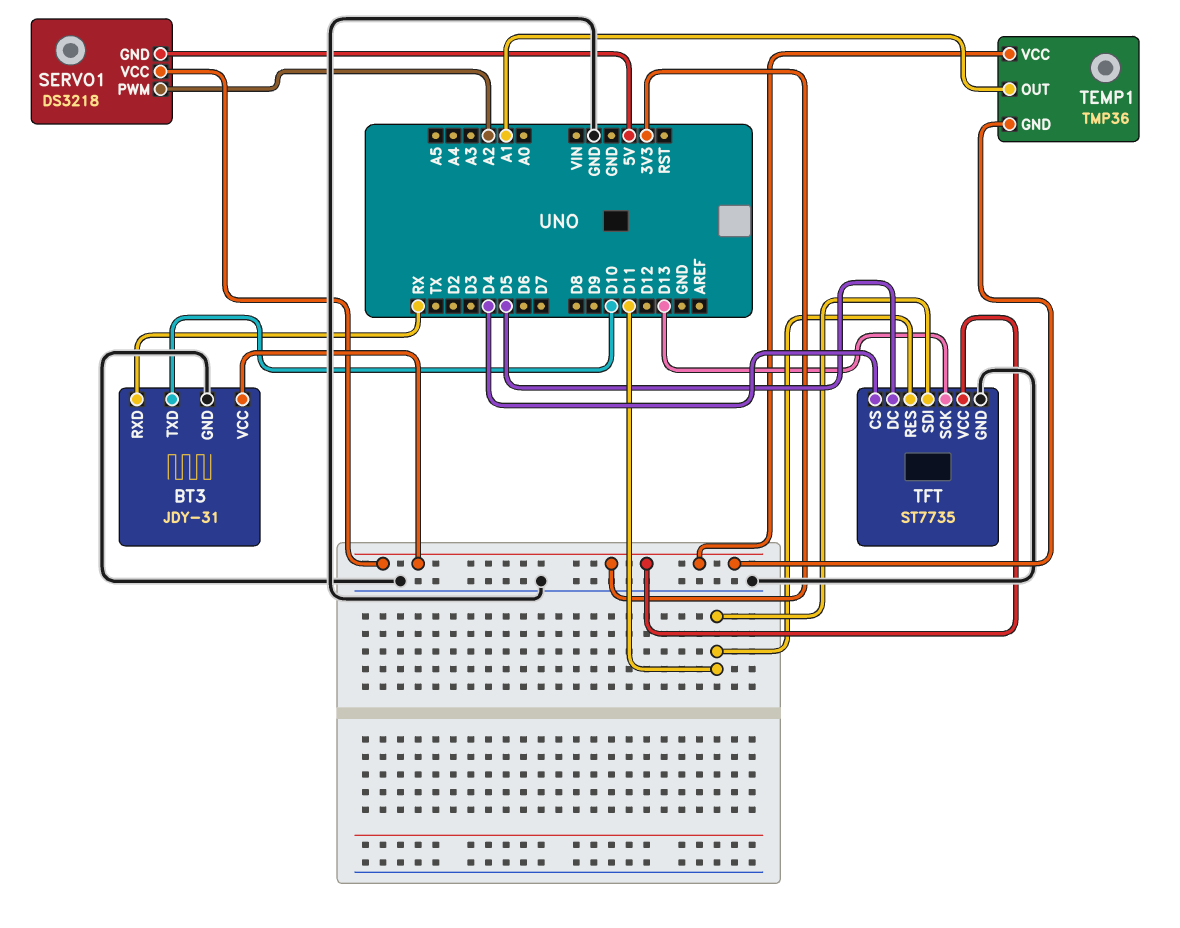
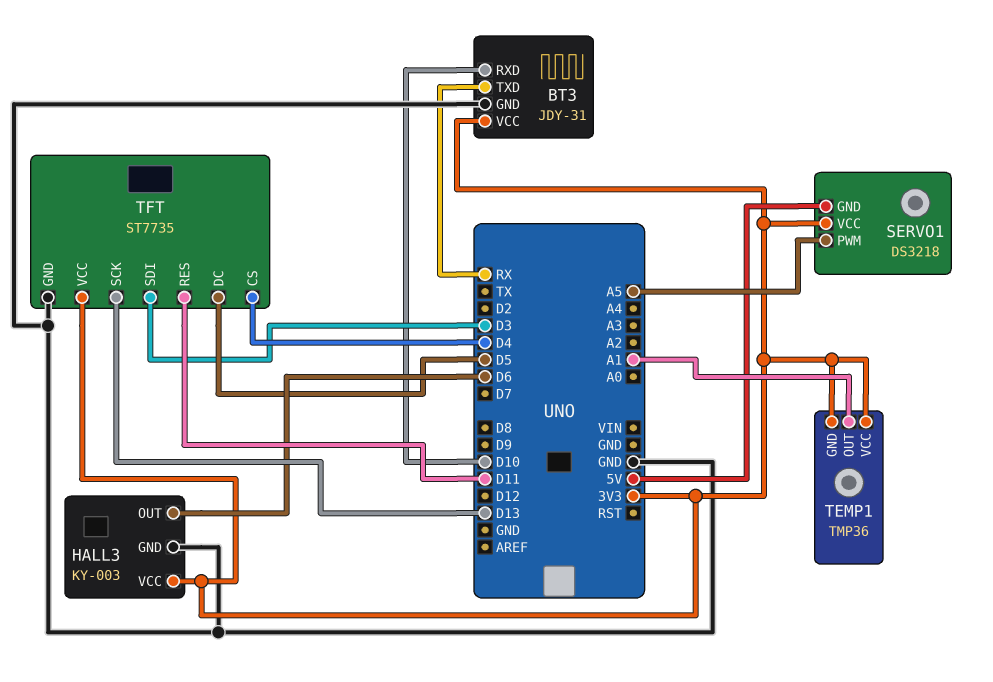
BT3 pin RXD: RX -> D10
BT3 pin TXD: D10 -> RX
HALL3: none -> KY-003
HALL3 pin GND: none -> GND
HALL3 pin OUT: none -> D6
HALL3 pin VCC: none -> 3V3
SERVO1 pin PWM: A2 -> A5
TFT pin SDI: D11 -> D3

